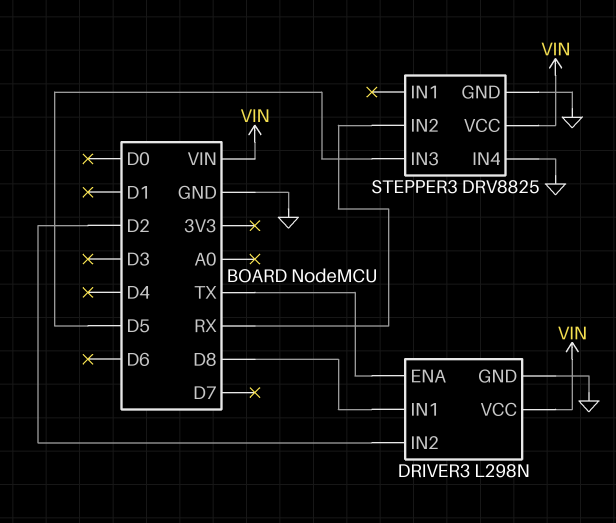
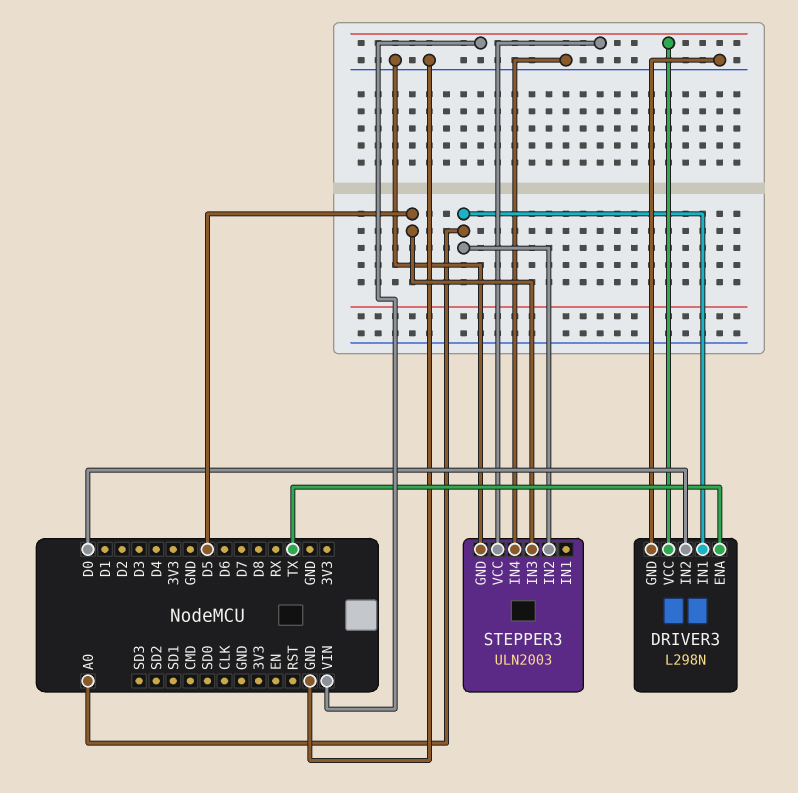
DRIVER3 pin IN1: D8 -> A0
DRIVER3 pin IN2: D2 -> D0
STEPPER3: DRV8825 -> ULN2003
STEPPER3 pin IN2: RX -> A0

